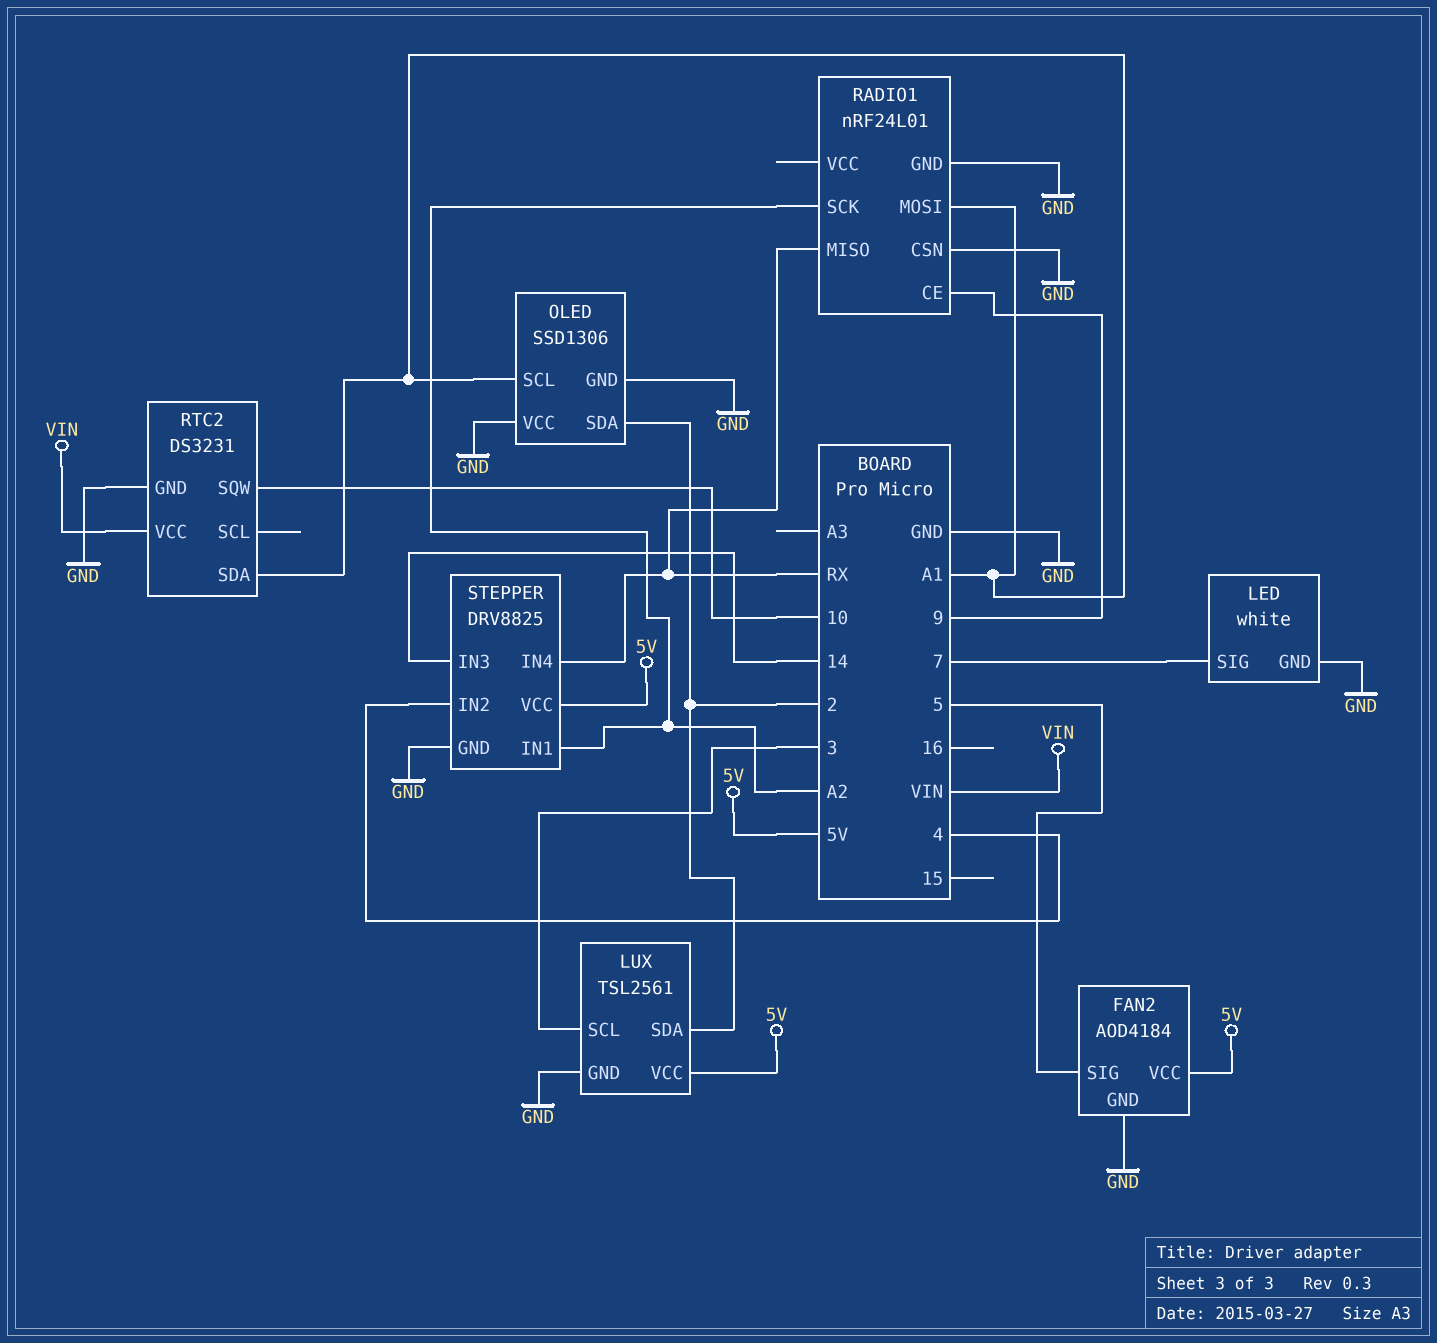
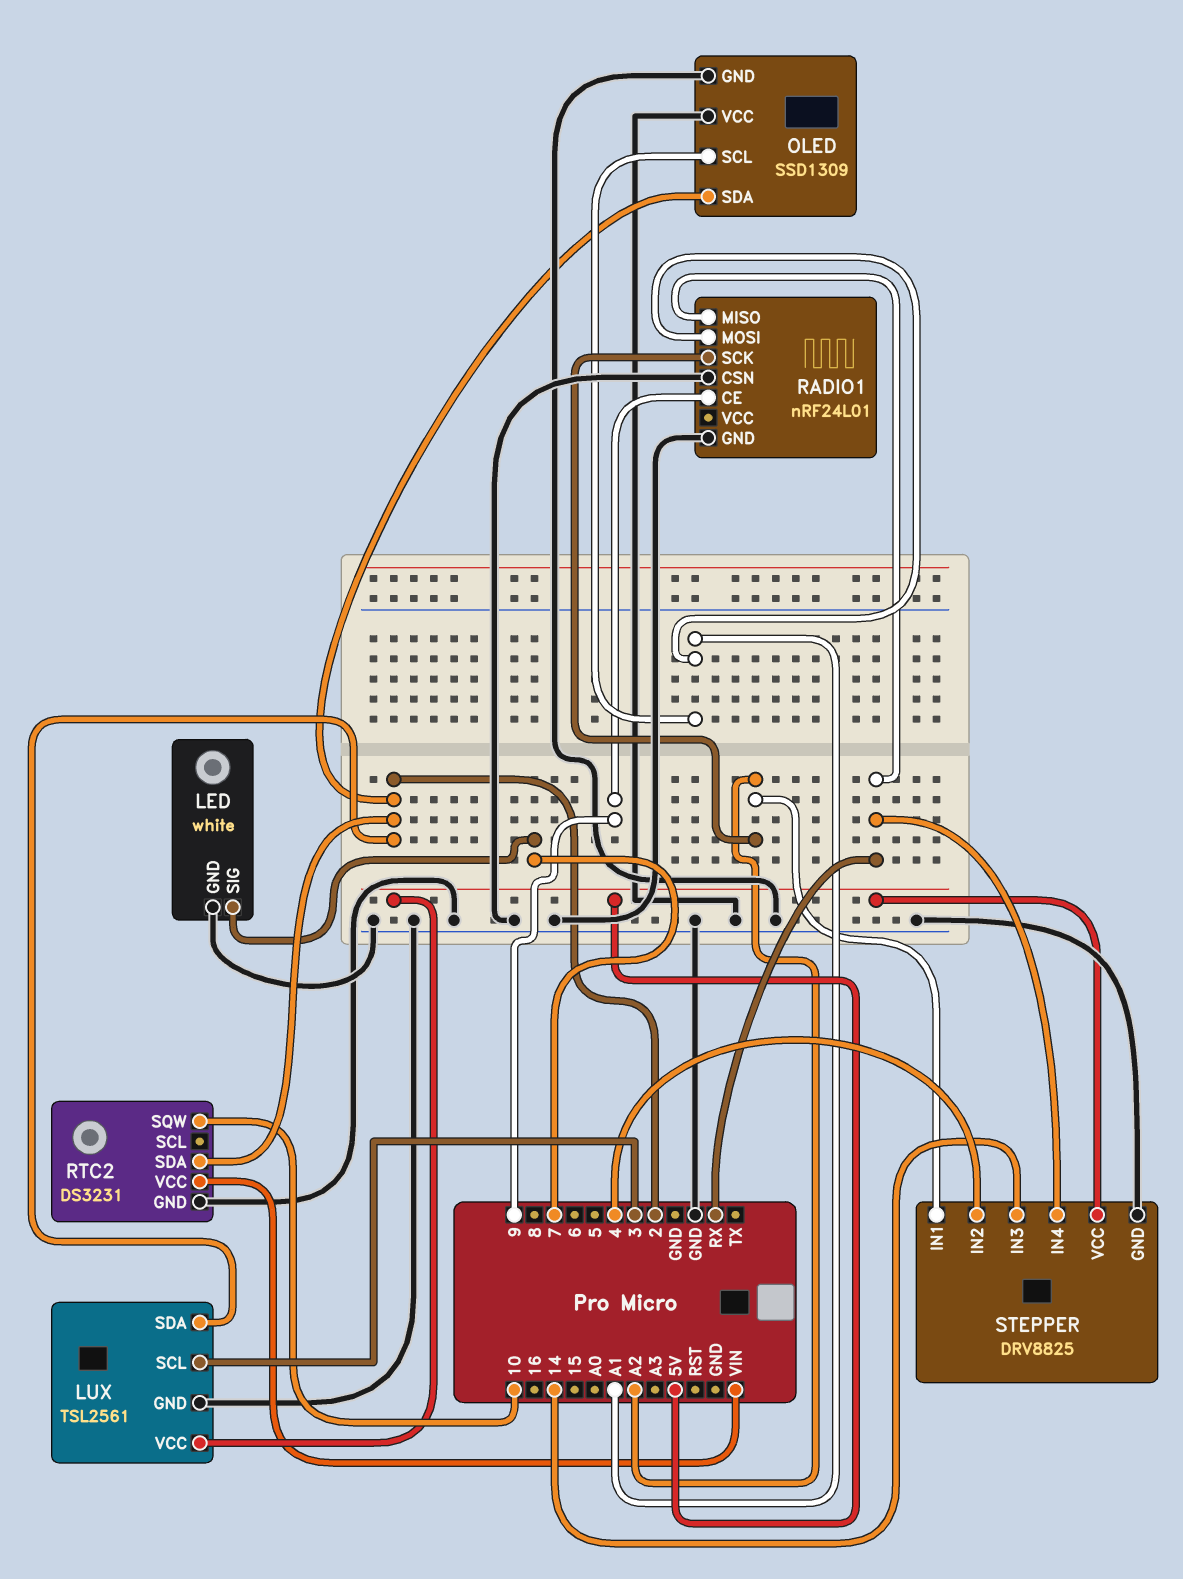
FAN2: AOD4184 -> none
FAN2 pin GND: GND -> none
FAN2 pin SIG: 5 -> none
FAN2 pin VCC: 5V -> none
OLED: SSD1306 -> SSD1309
RTC2 pin SDA: A1 -> 2

